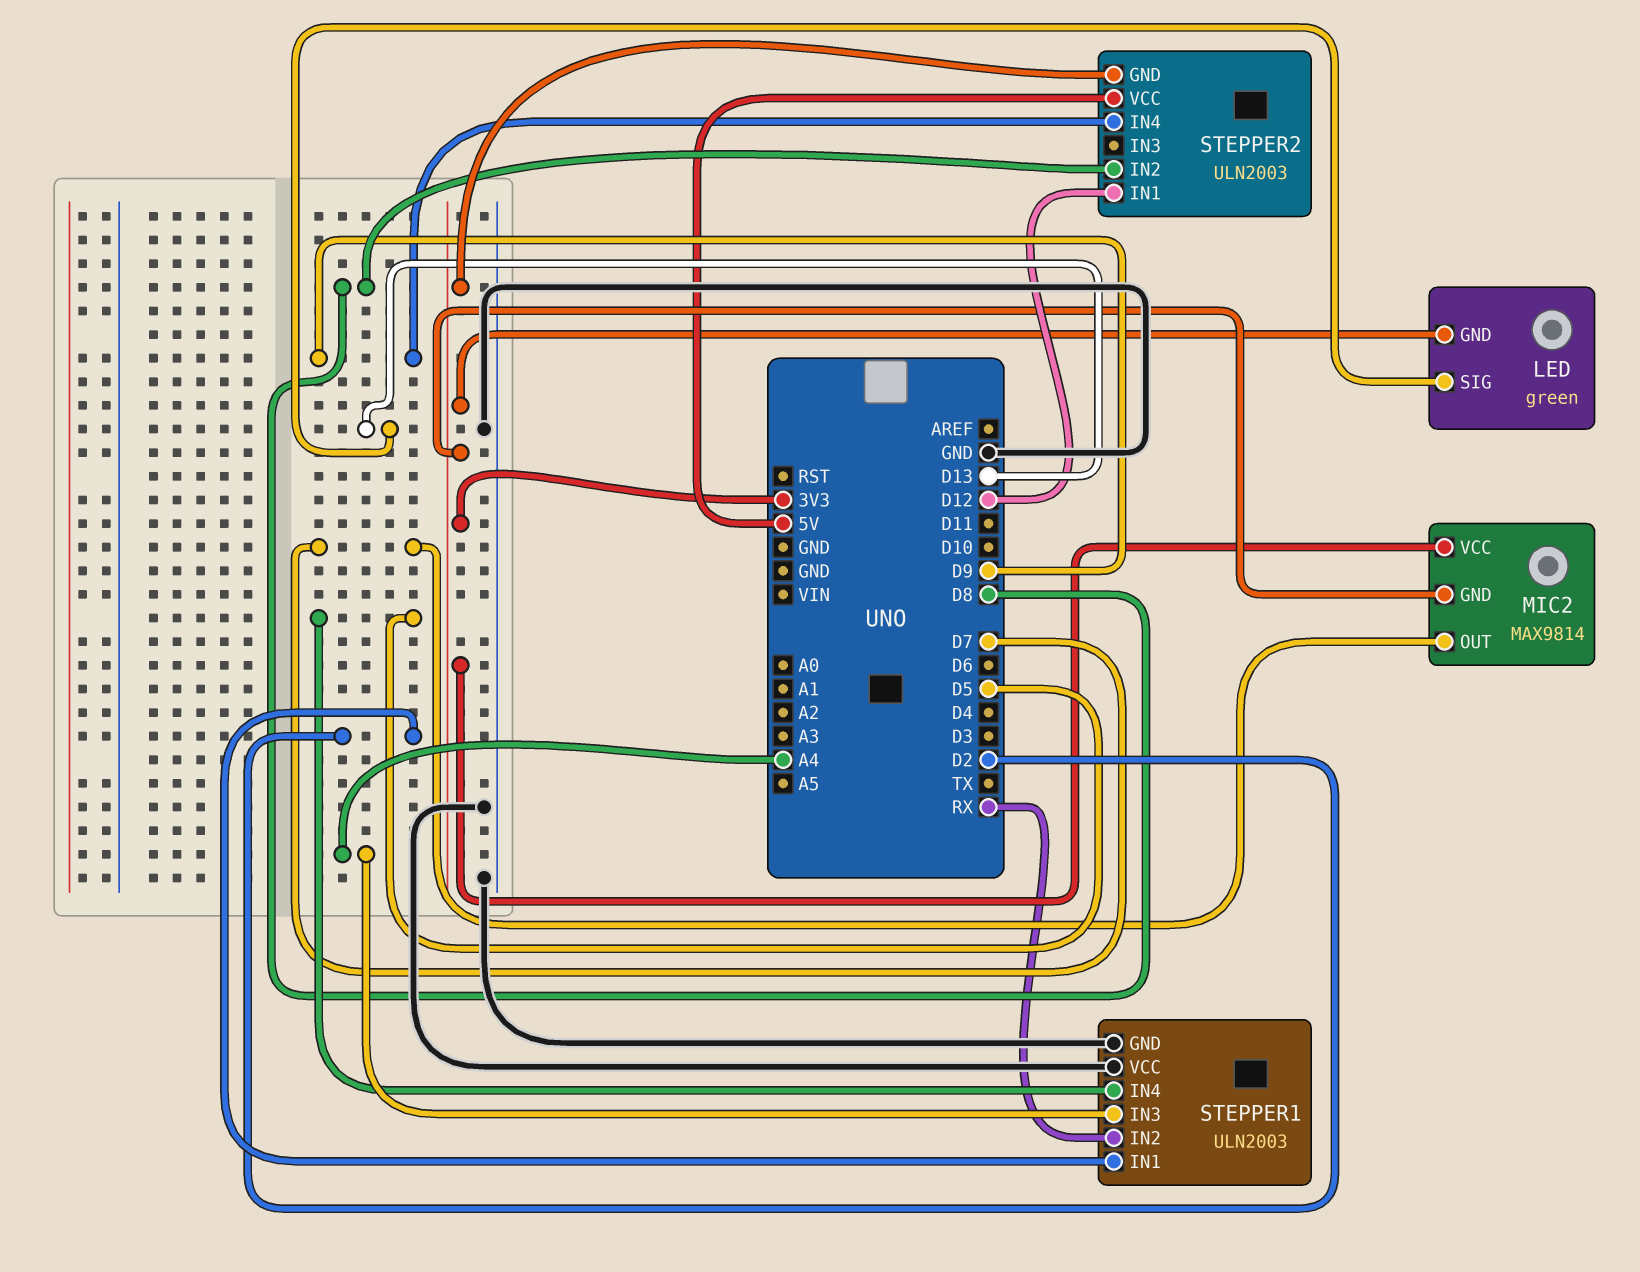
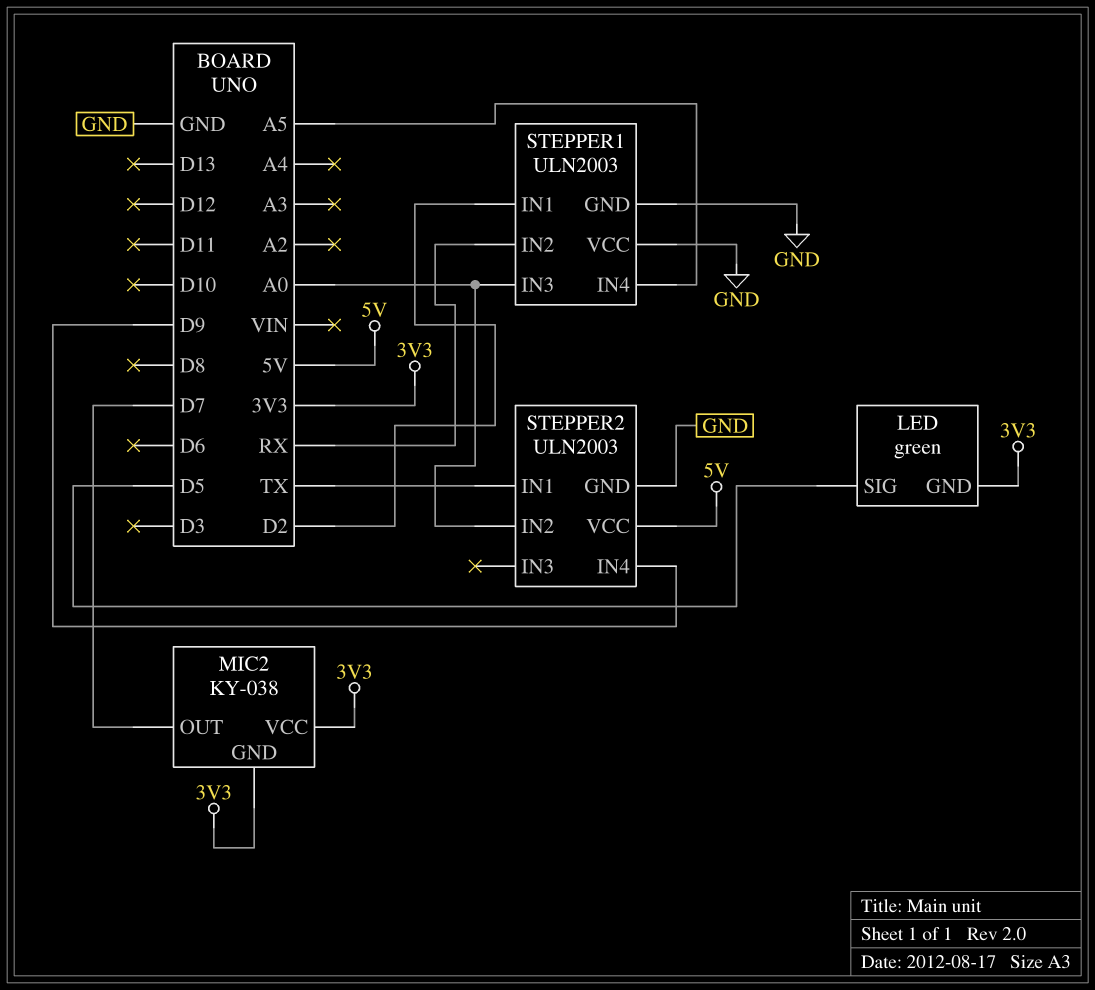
LED pin SIG: D13 -> D5
MIC2: MAX9814 -> KY-038
STEPPER1 pin IN3: A4 -> A0
STEPPER1 pin IN4: D5 -> A5
STEPPER2 pin GND: 3V3 -> GND
STEPPER2 pin IN1: D12 -> TX
STEPPER2 pin IN2: D8 -> A0

